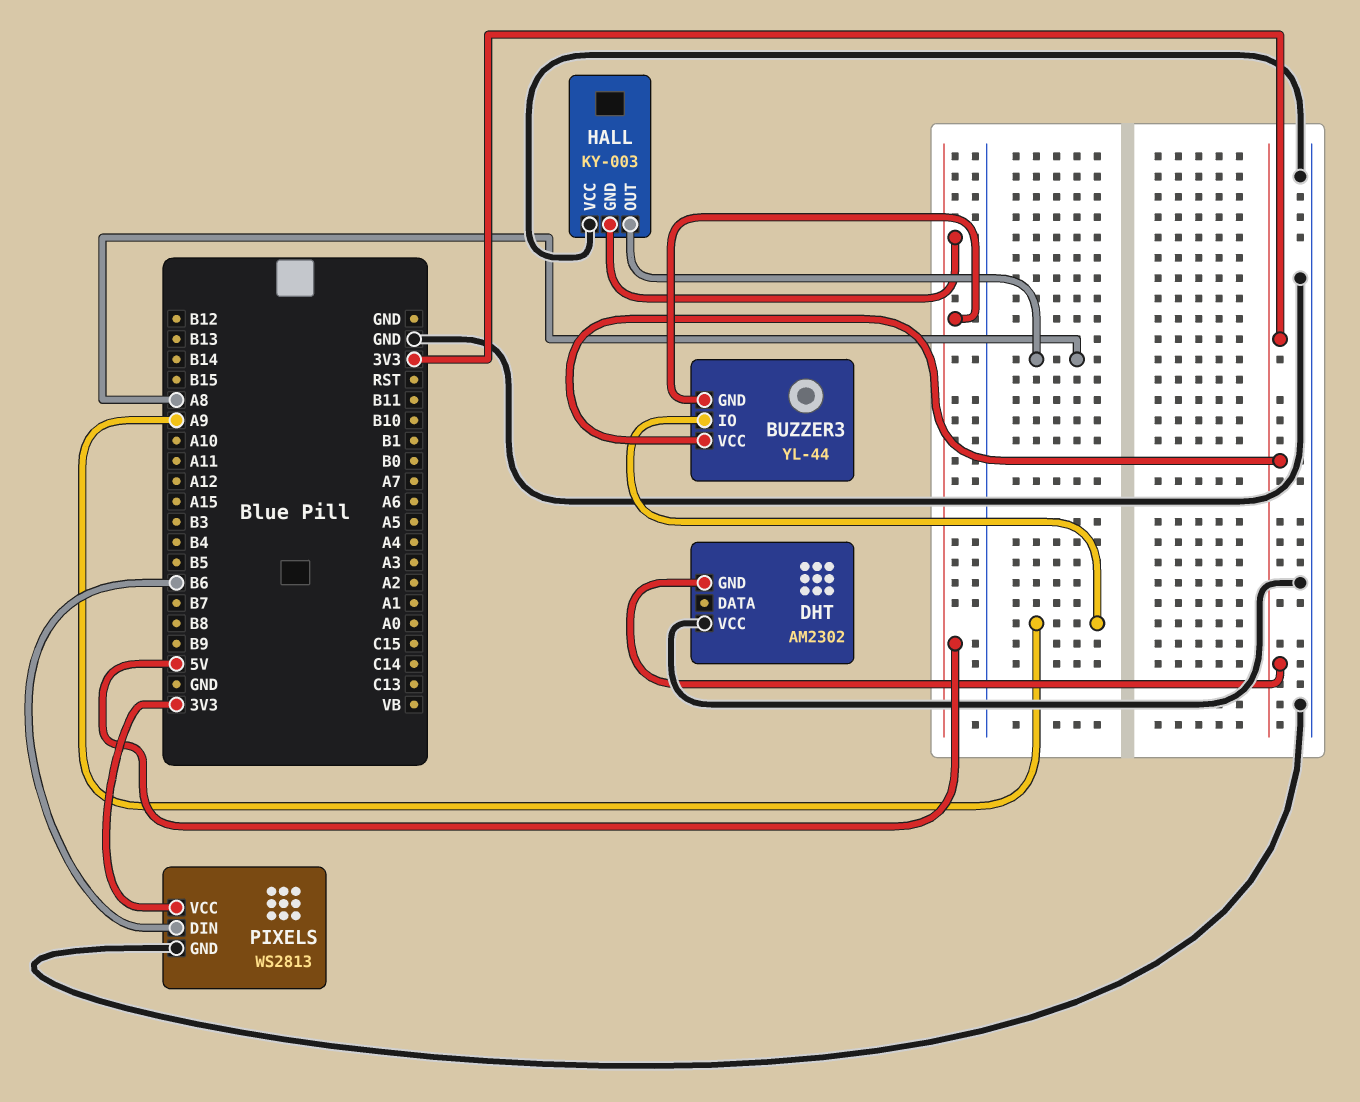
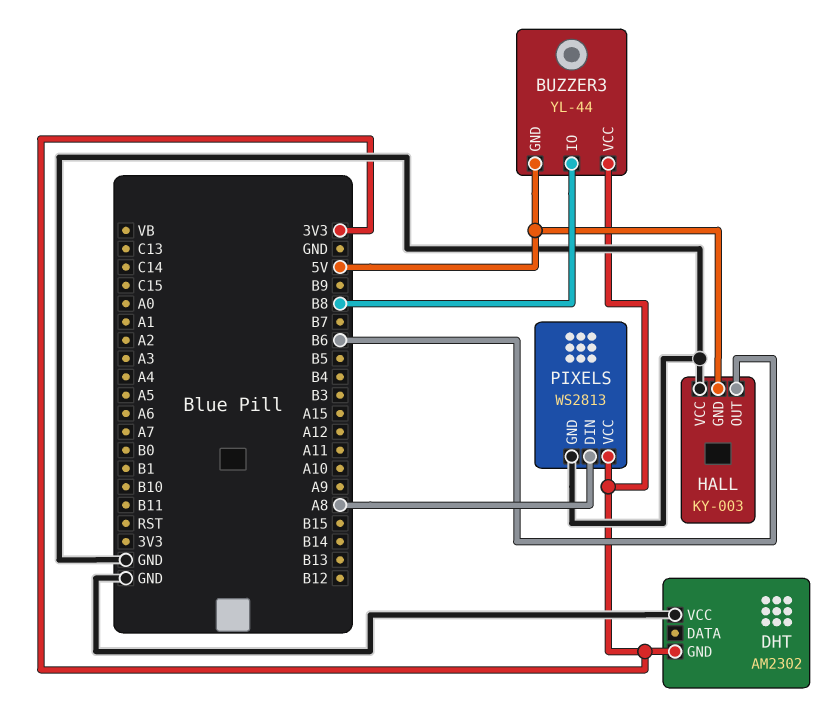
BUZZER3 pin IO: A9 -> B8
HALL pin OUT: A8 -> B6
PIXELS pin DIN: B6 -> A8

